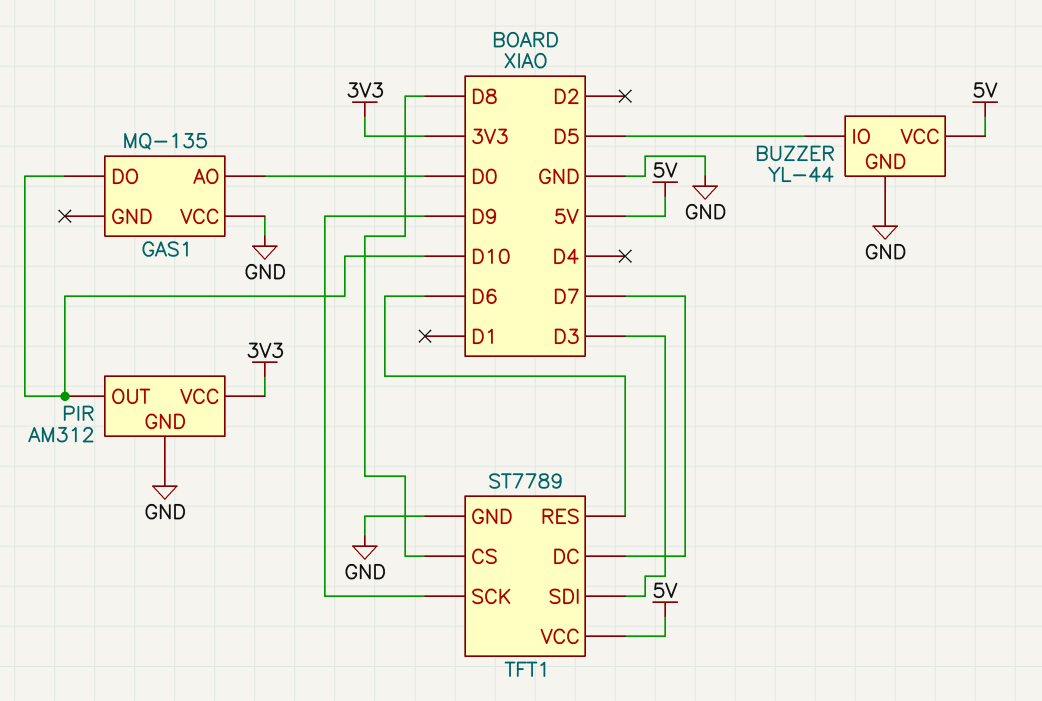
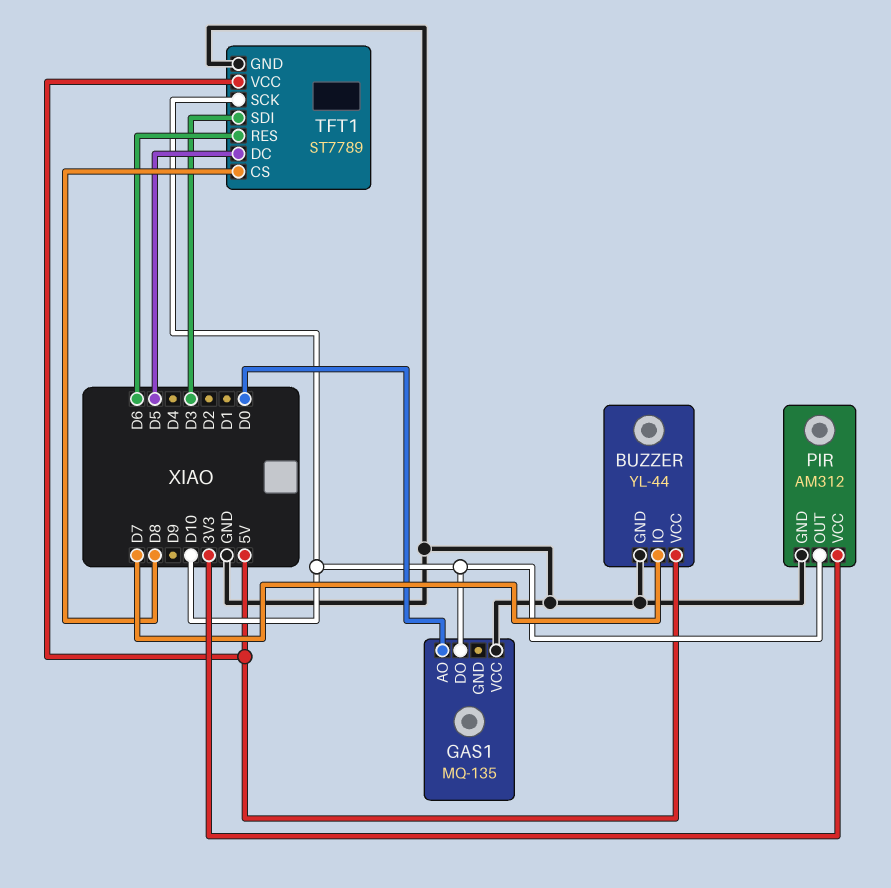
BUZZER pin IO: D5 -> D7
TFT1 pin DC: D7 -> D5
TFT1 pin SCK: D9 -> D10

